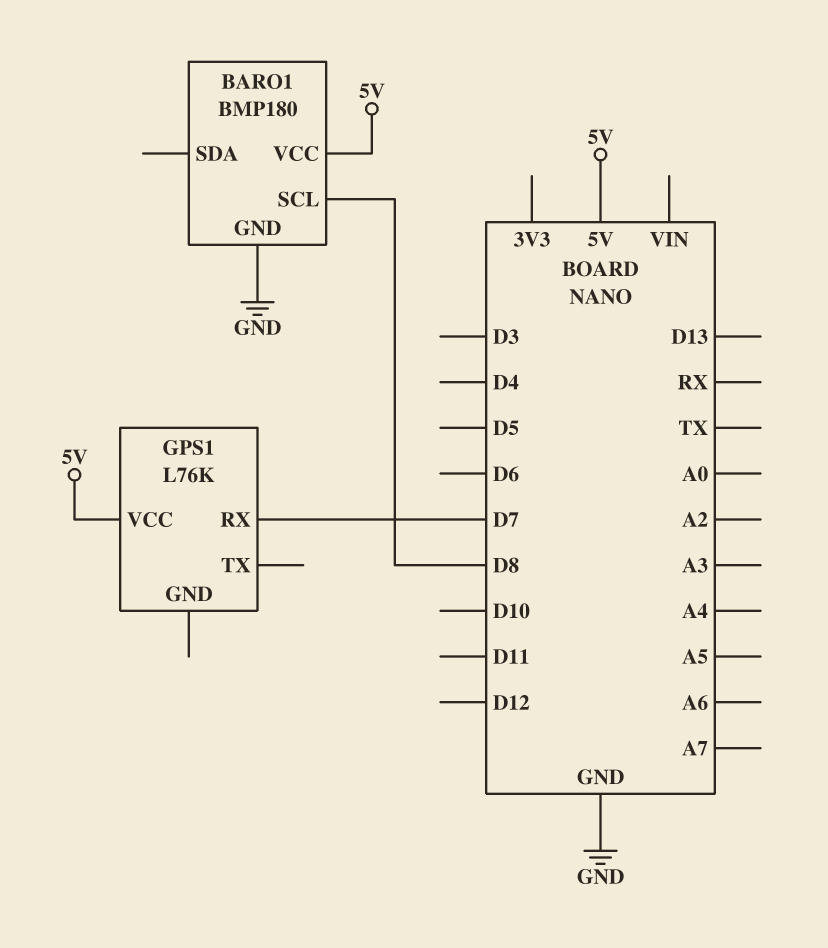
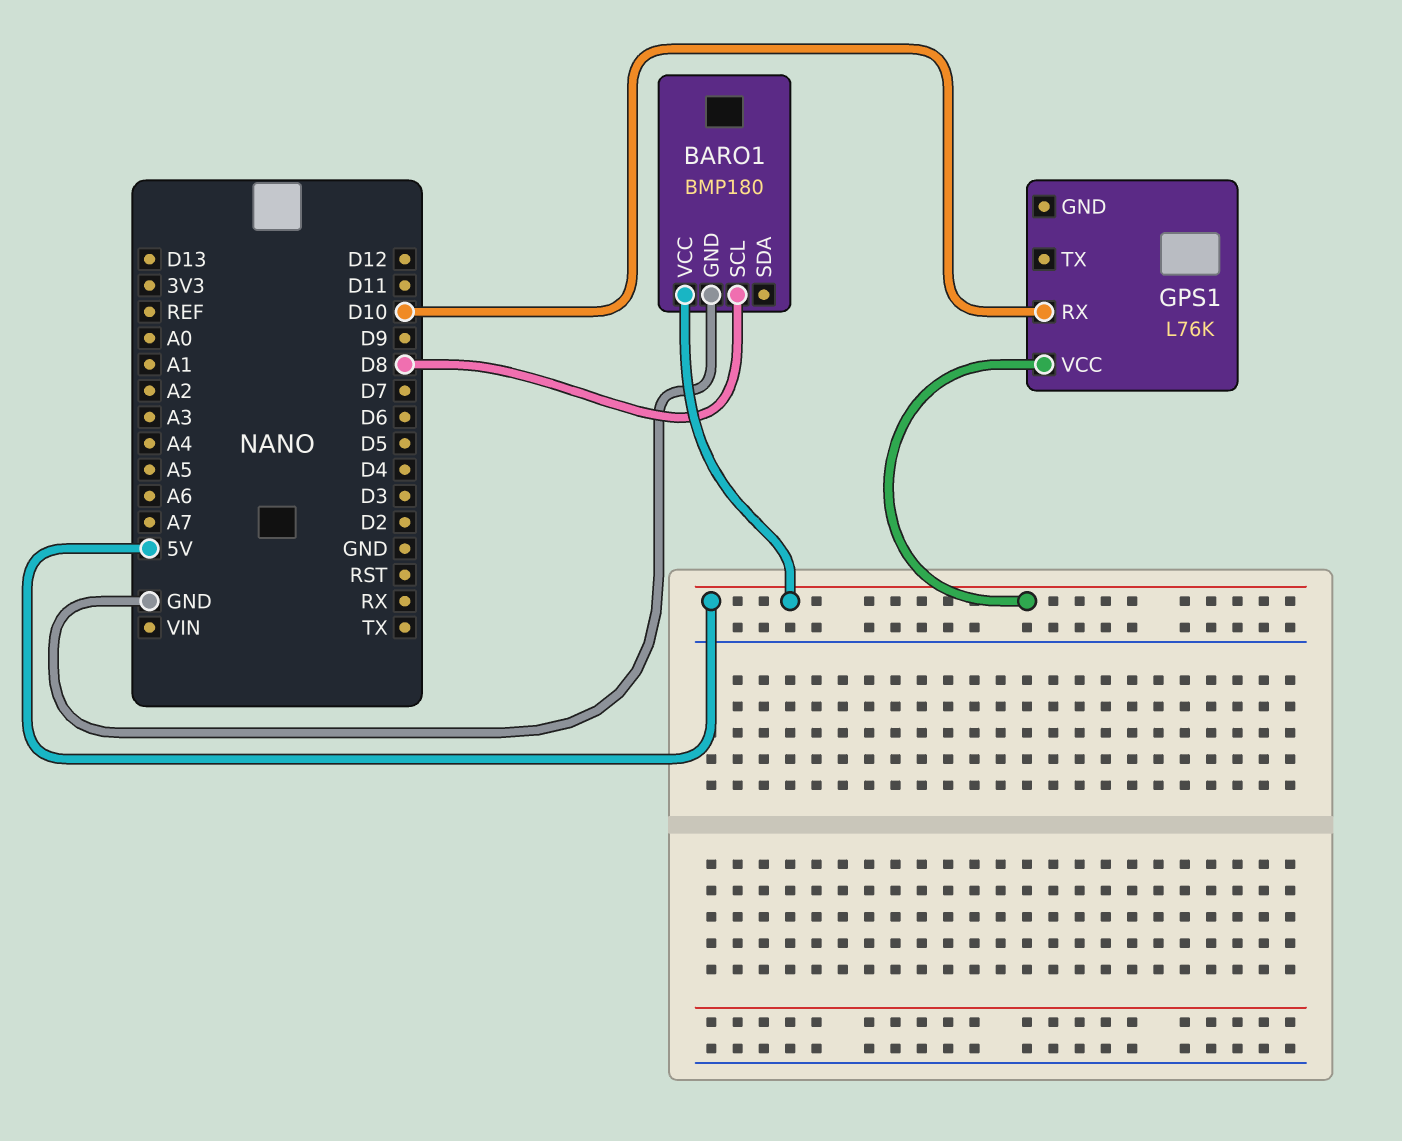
GPS1 pin RX: D7 -> D10

